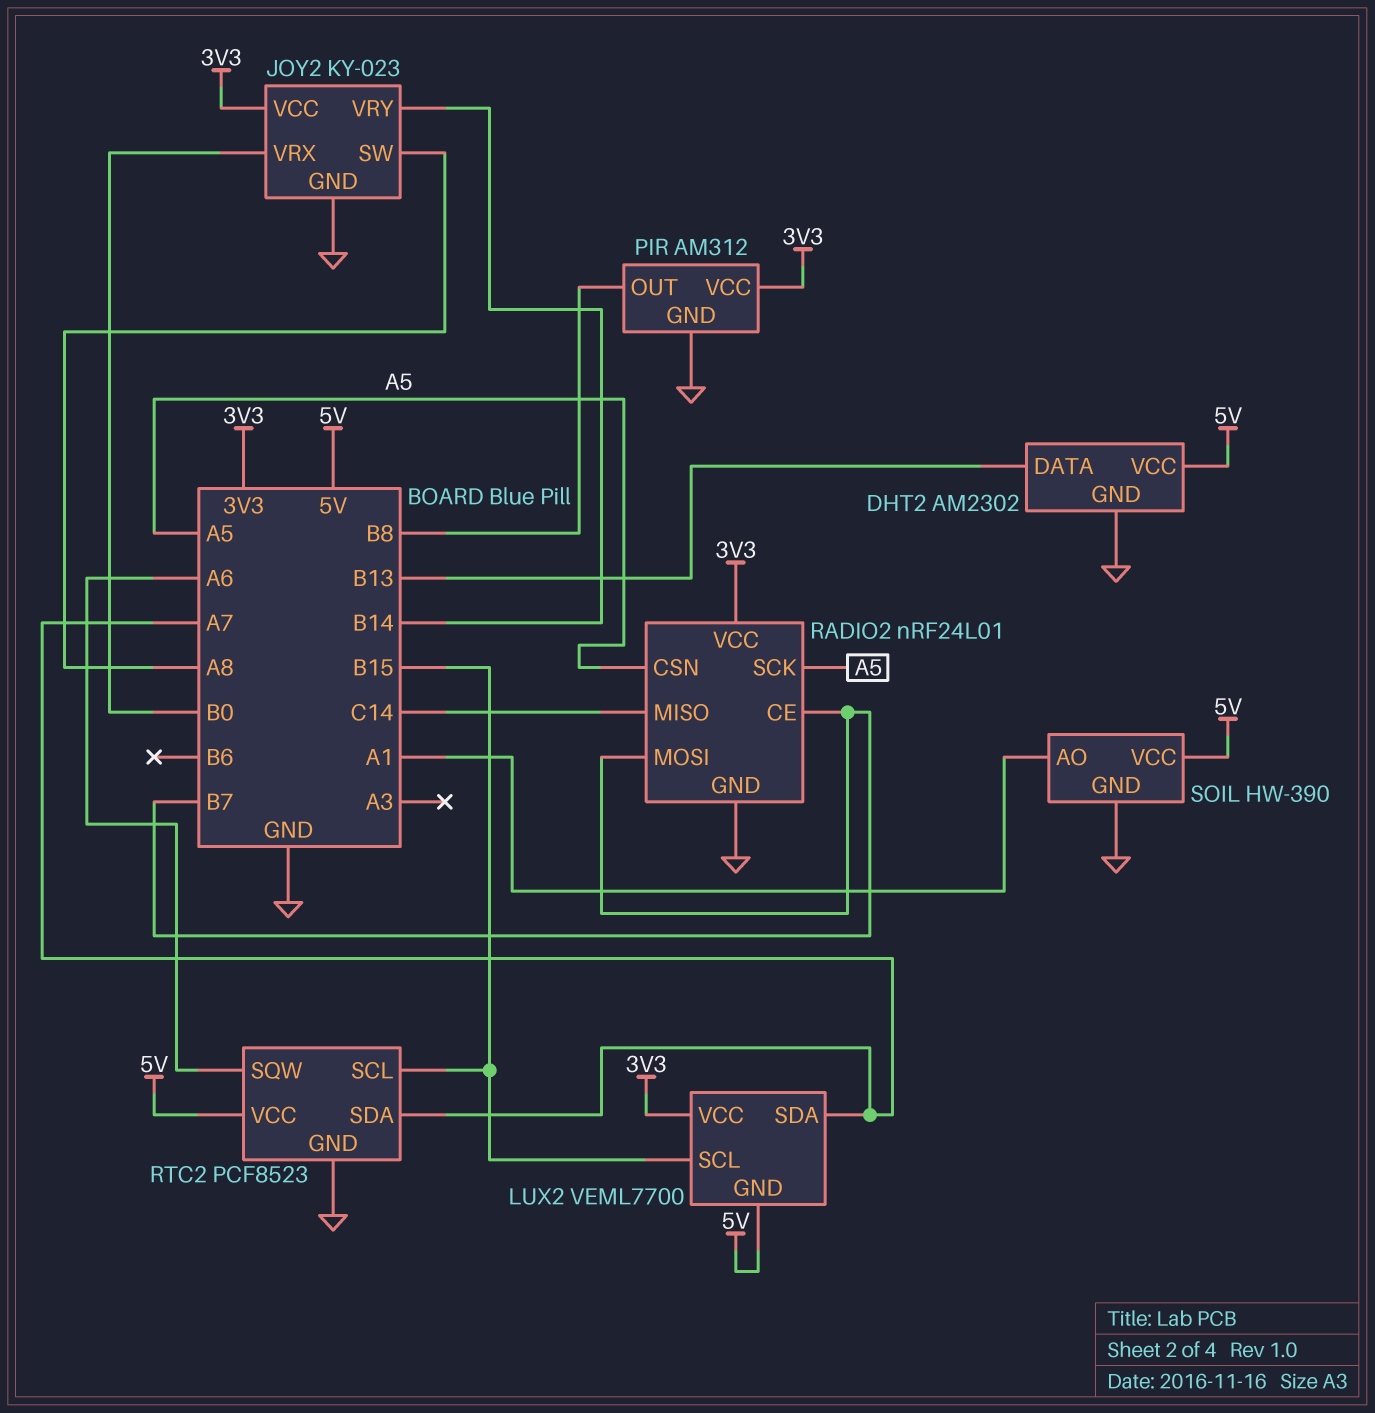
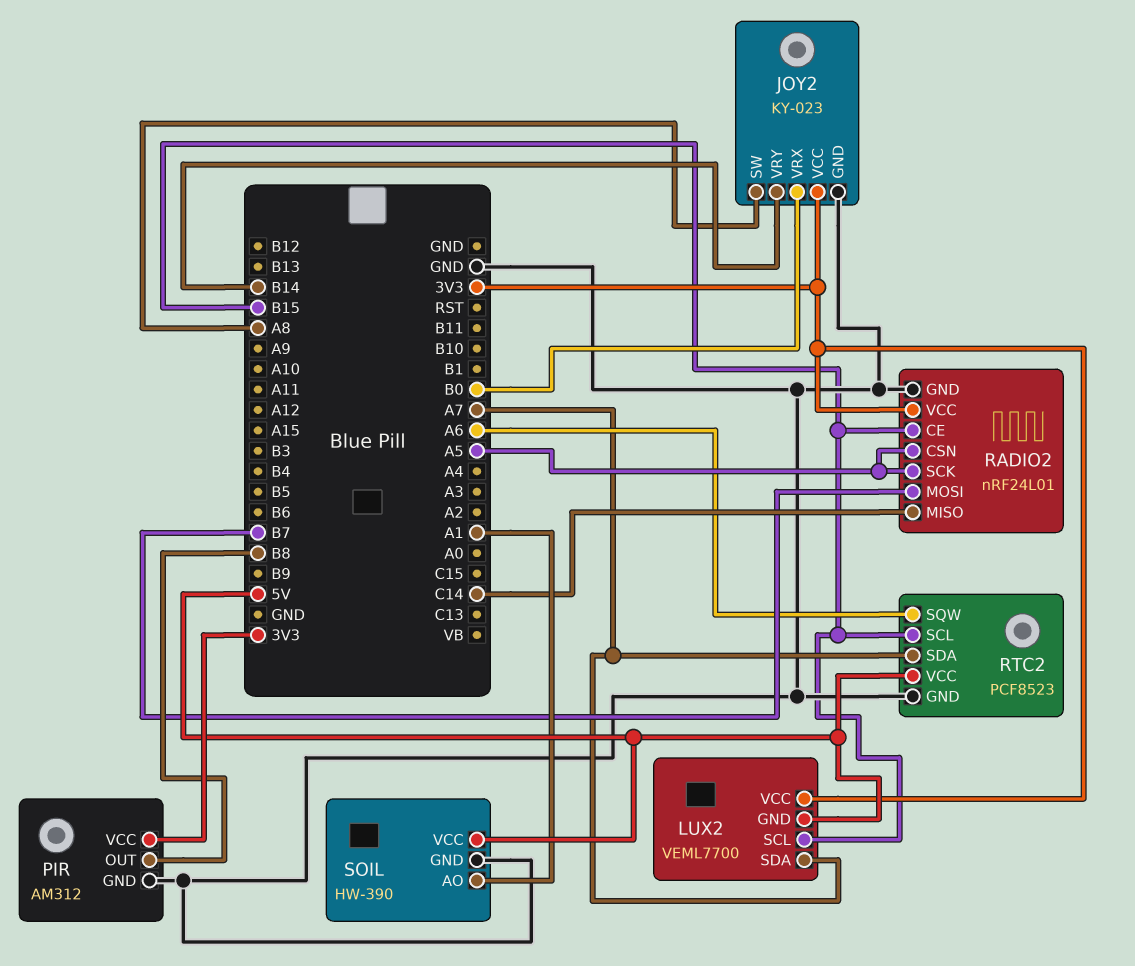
DHT2: AM2302 -> none
DHT2 pin DATA: B13 -> none
DHT2 pin GND: GND -> none
DHT2 pin VCC: 5V -> none
RADIO2 pin CE: B7 -> B15

